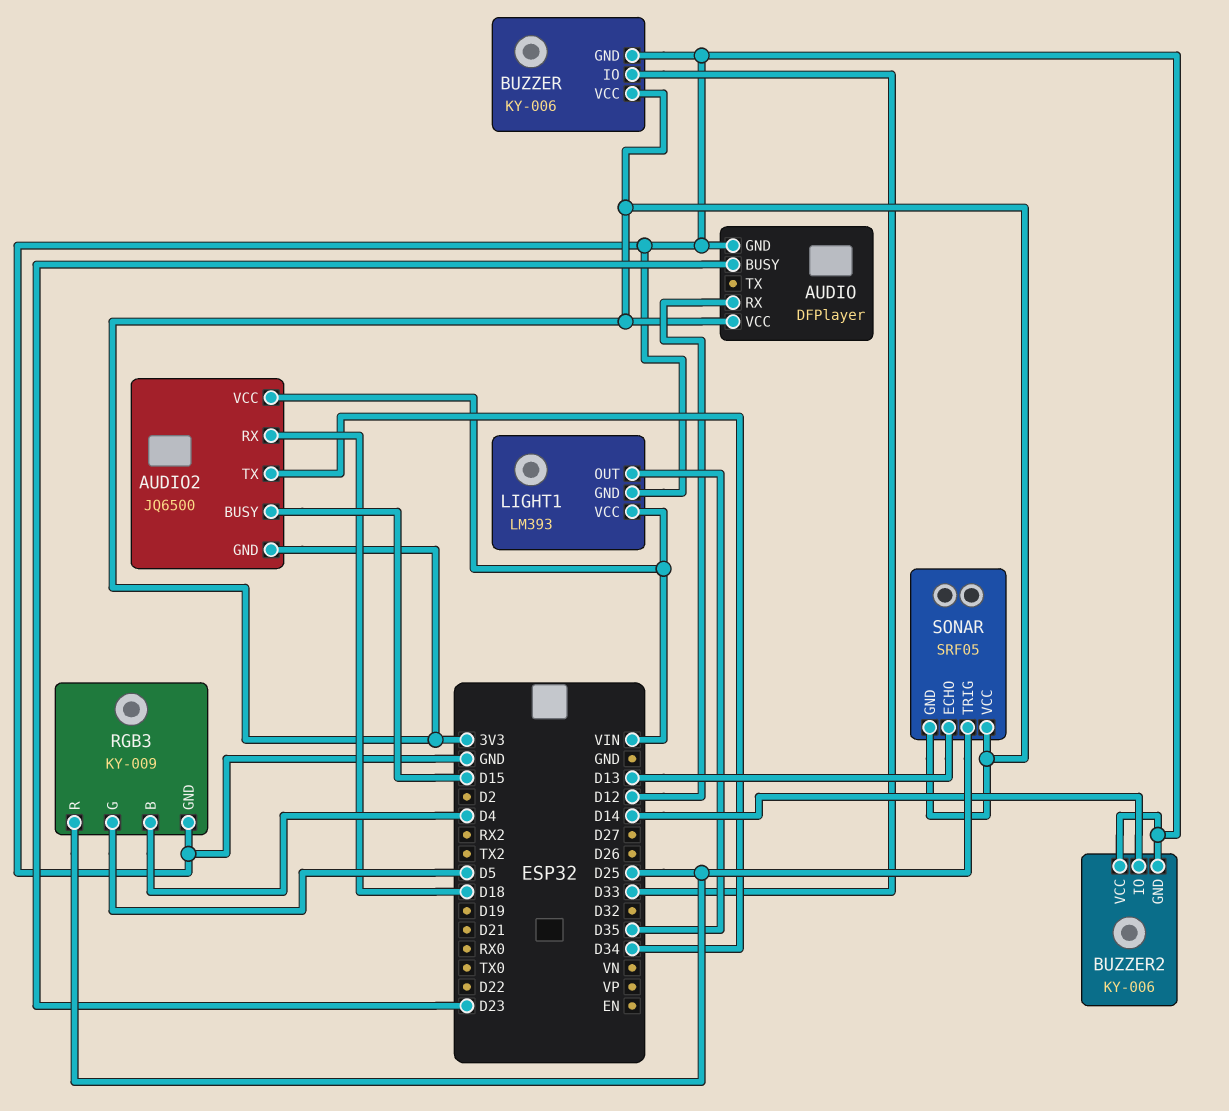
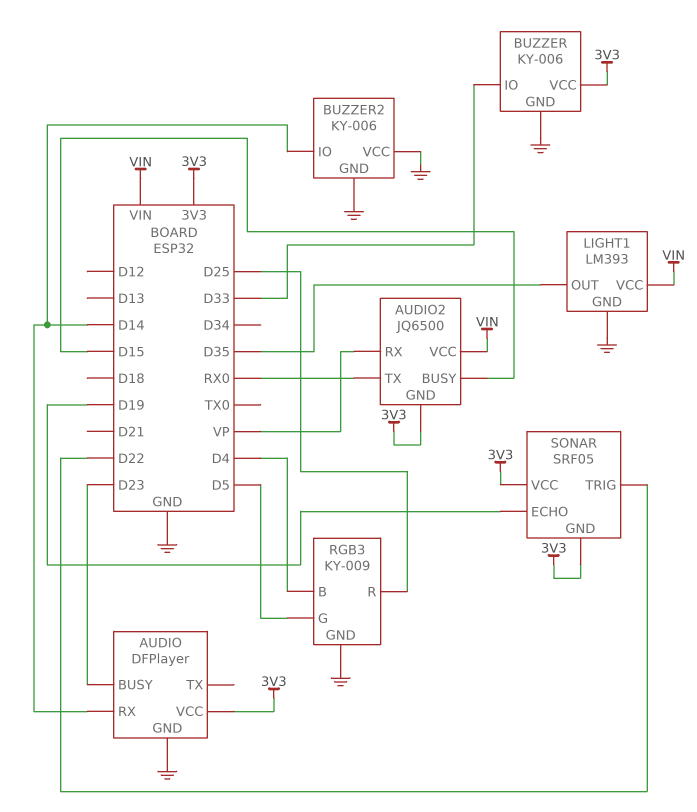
AUDIO pin RX: D12 -> D14
AUDIO2 pin RX: D18 -> VP
AUDIO2 pin TX: D34 -> RX0
SONAR pin ECHO: D13 -> D19
SONAR pin TRIG: D25 -> D22

